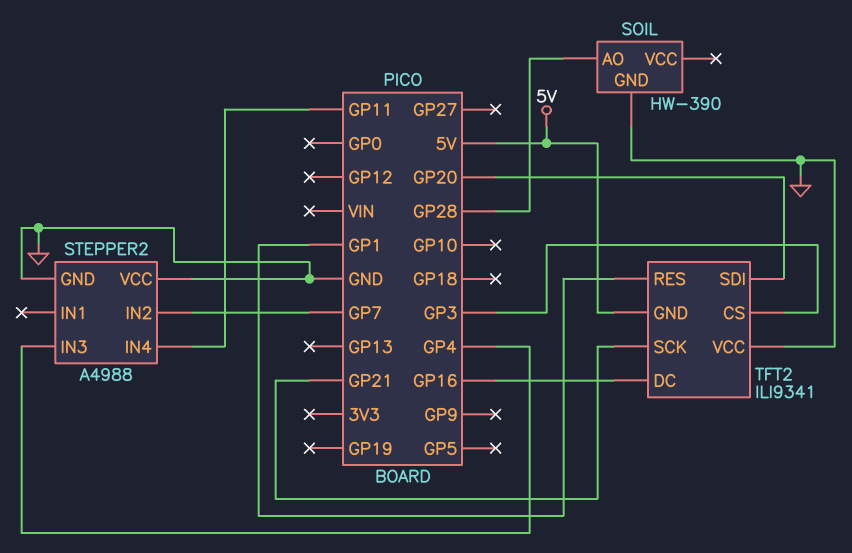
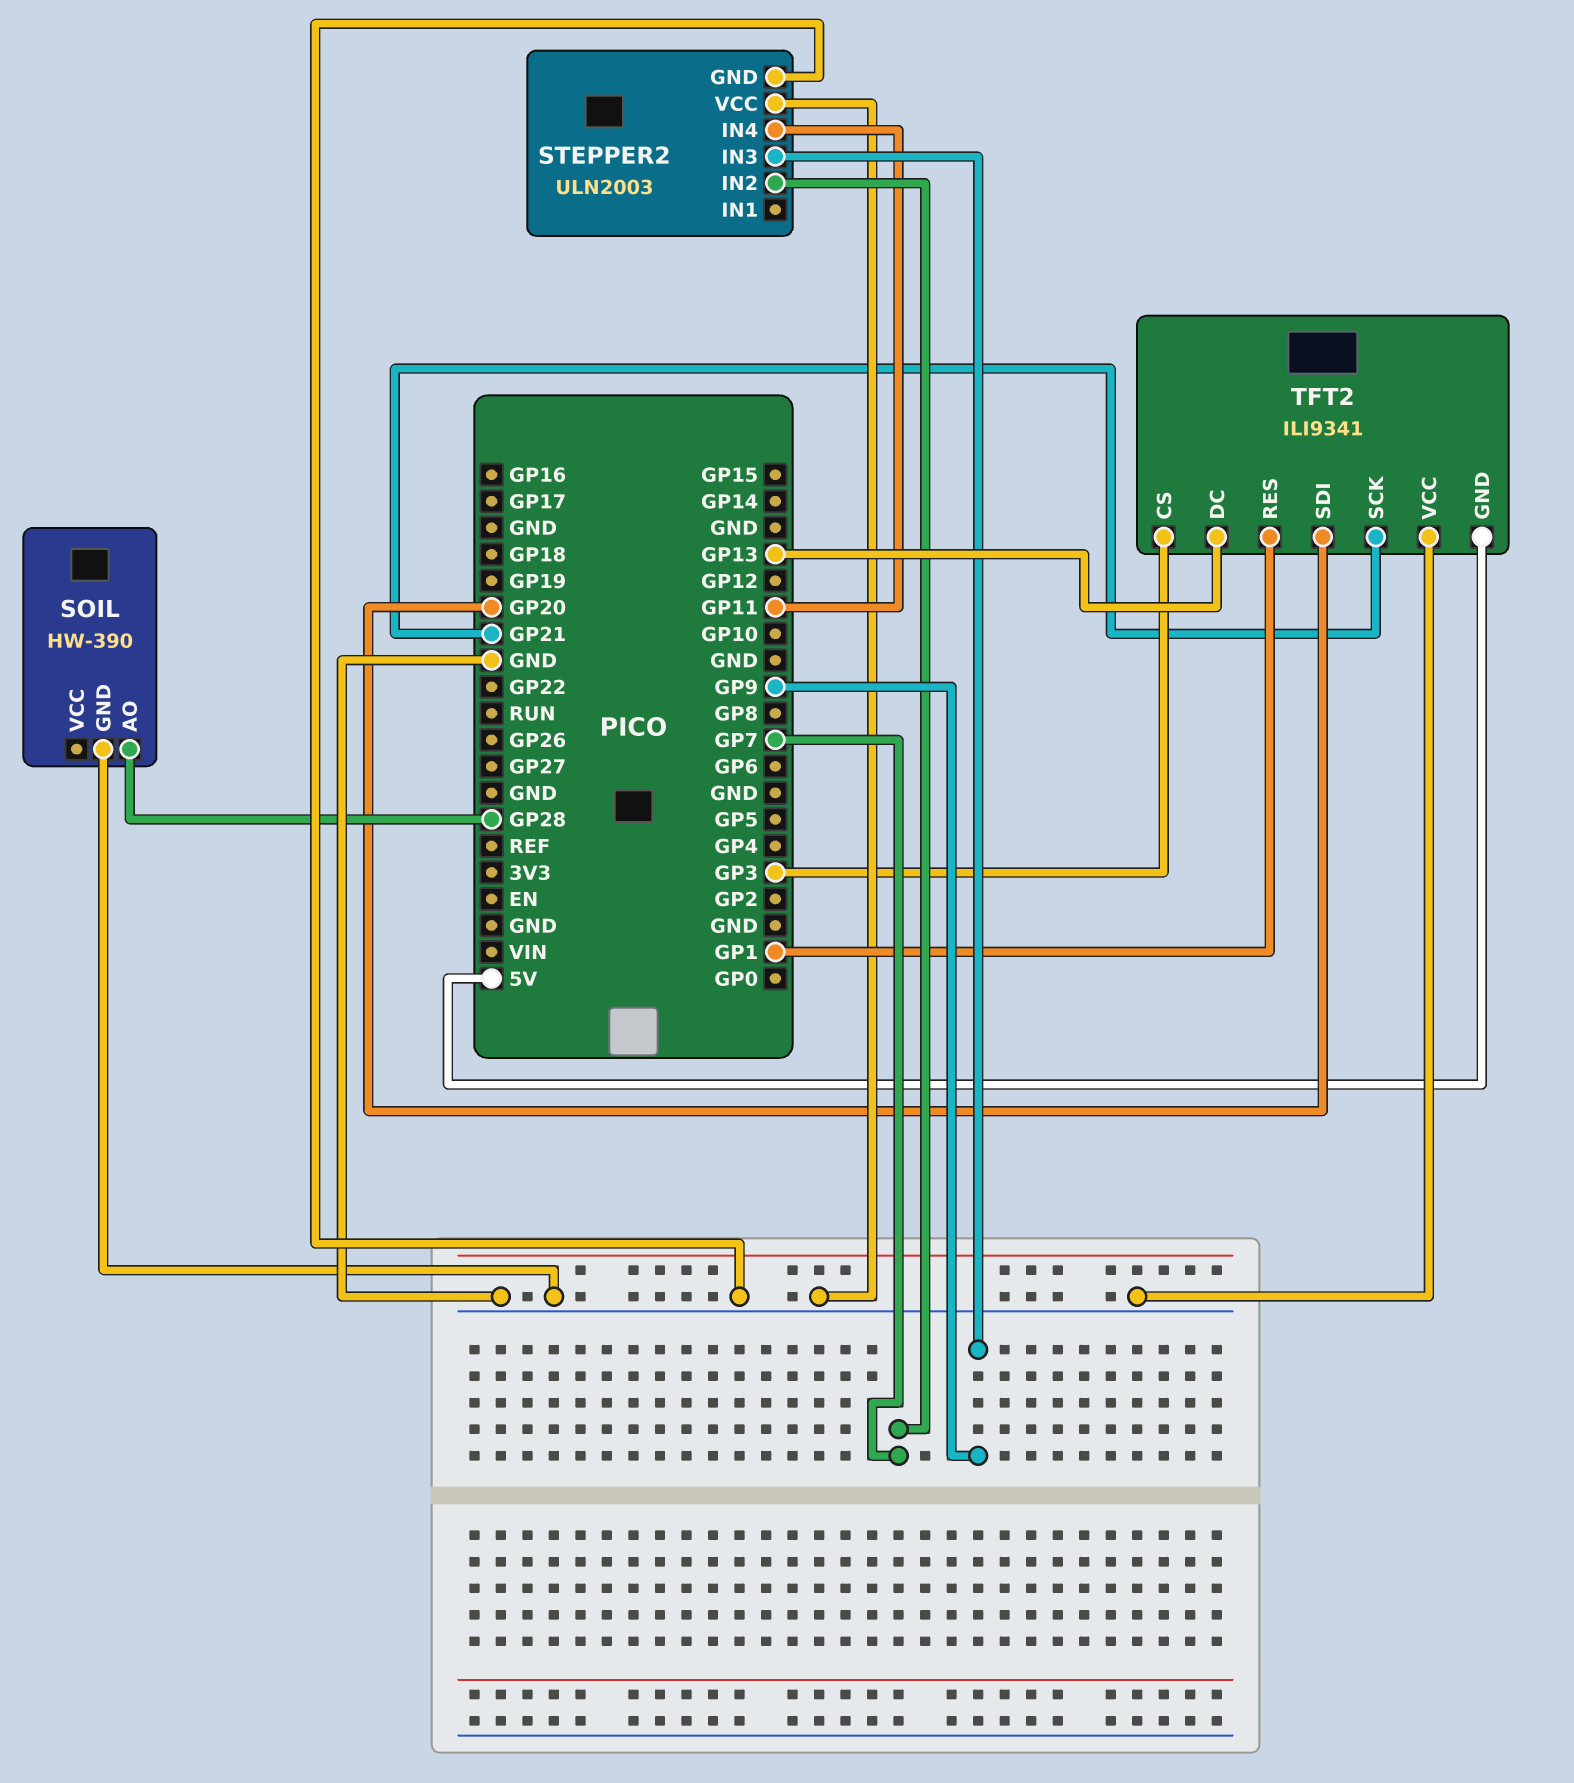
STEPPER2: A4988 -> ULN2003
STEPPER2 pin IN3: GP4 -> GP9
TFT2 pin DC: GP16 -> GP13

